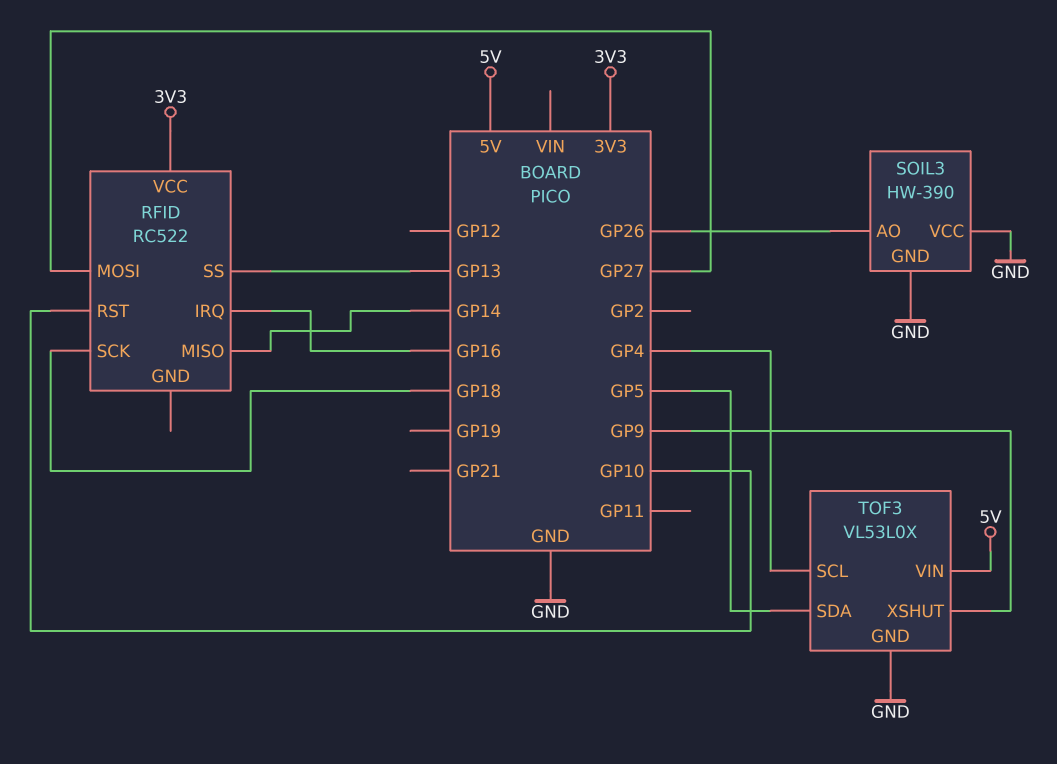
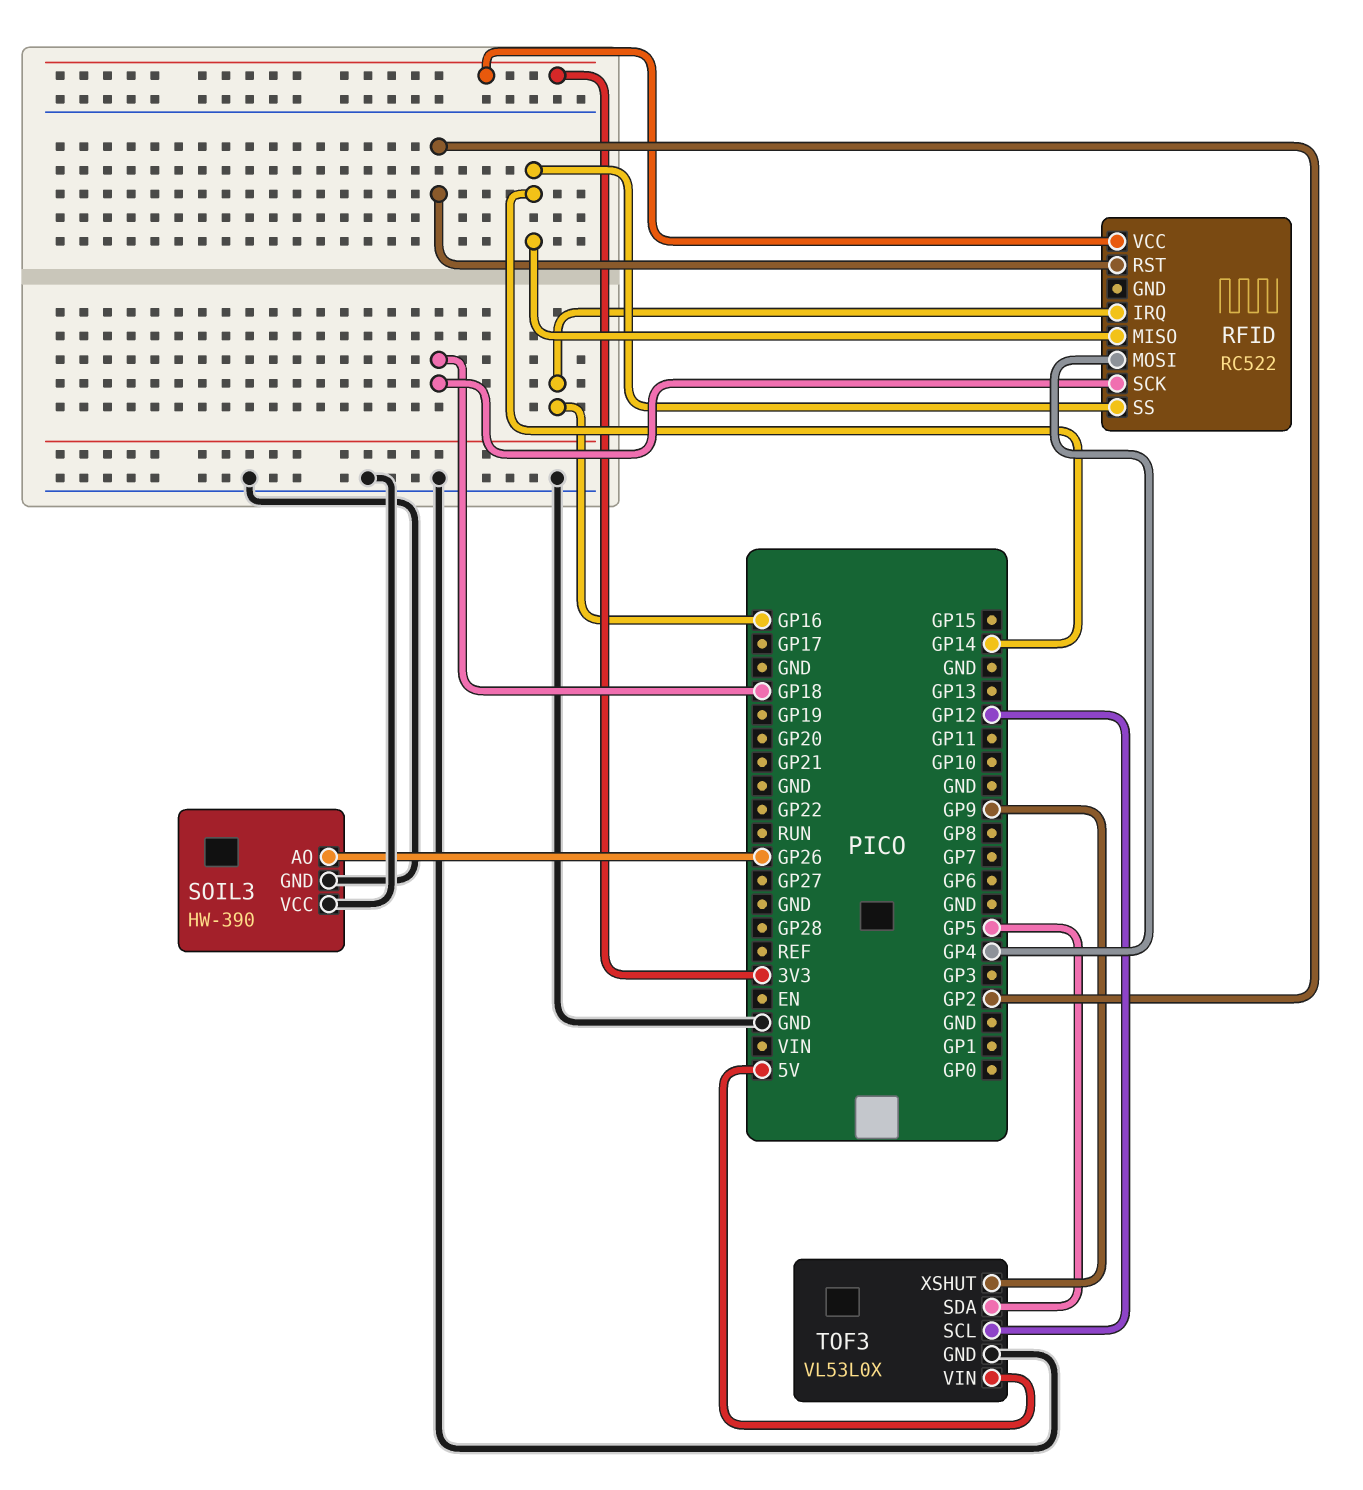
RFID pin MOSI: GP27 -> GP4
RFID pin RST: GP10 -> GP2
RFID pin SS: GP13 -> GP14
TOF3 pin SCL: GP4 -> GP12

